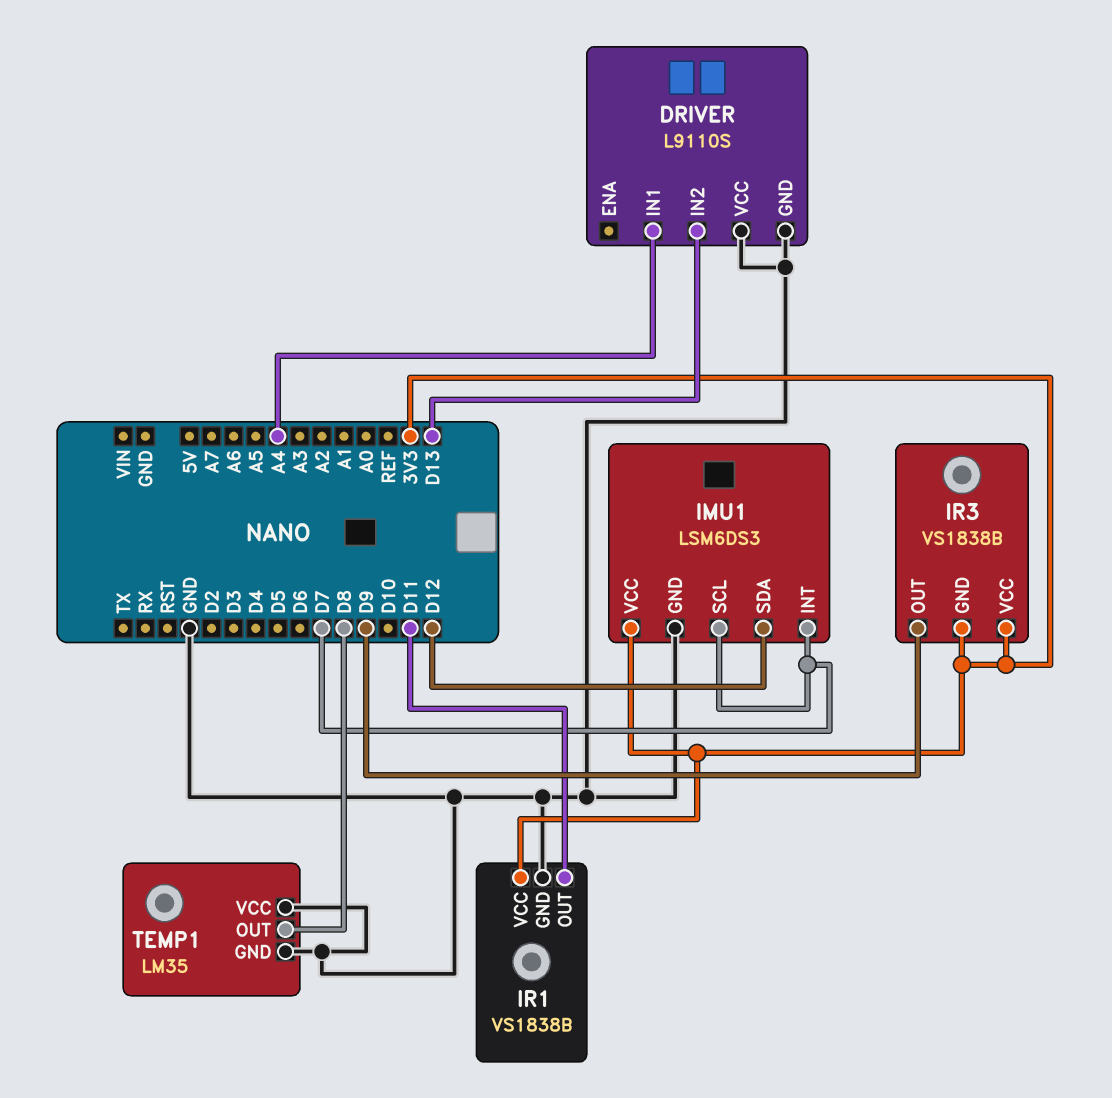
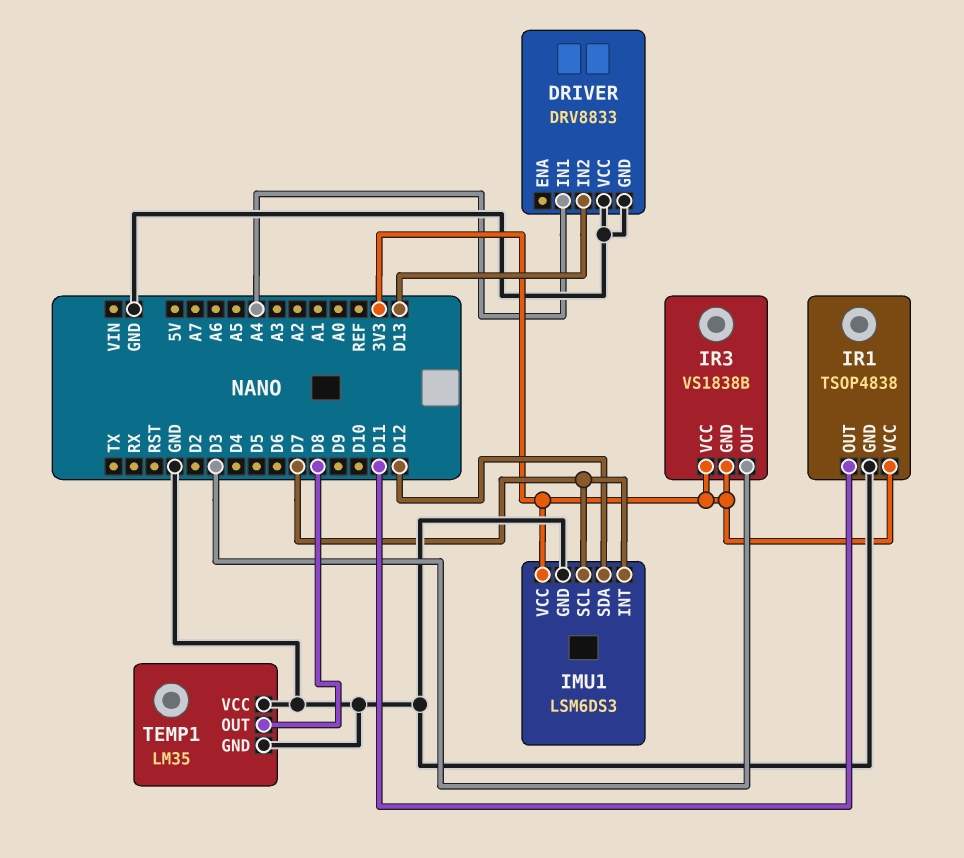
DRIVER: L9110S -> DRV8833
IR1: VS1838B -> TSOP4838
IR3 pin OUT: D9 -> D3

